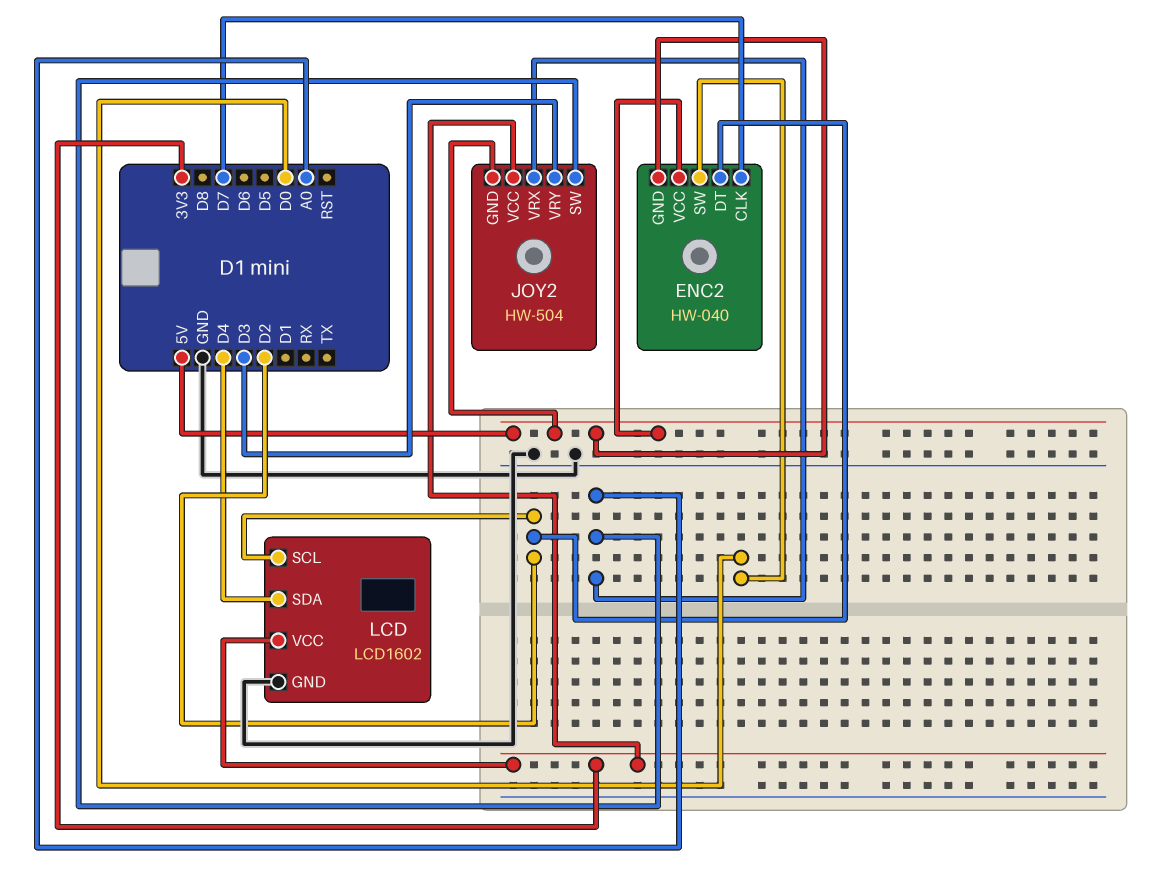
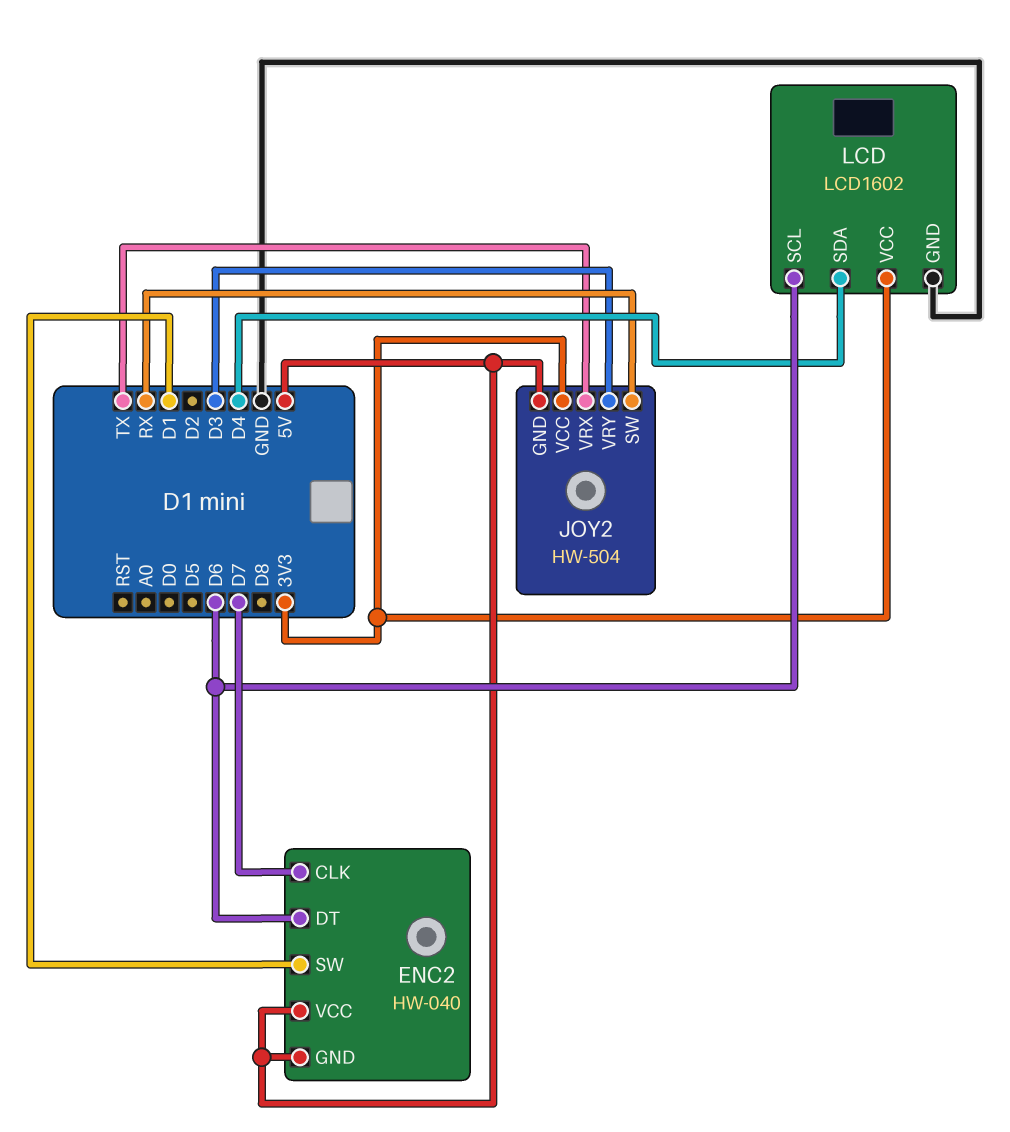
ENC2 pin DT: D2 -> D6
ENC2 pin SW: D0 -> D1
JOY2 pin SW: A0 -> RX
JOY2 pin VRX: A0 -> TX
LCD pin SCL: D2 -> D6

